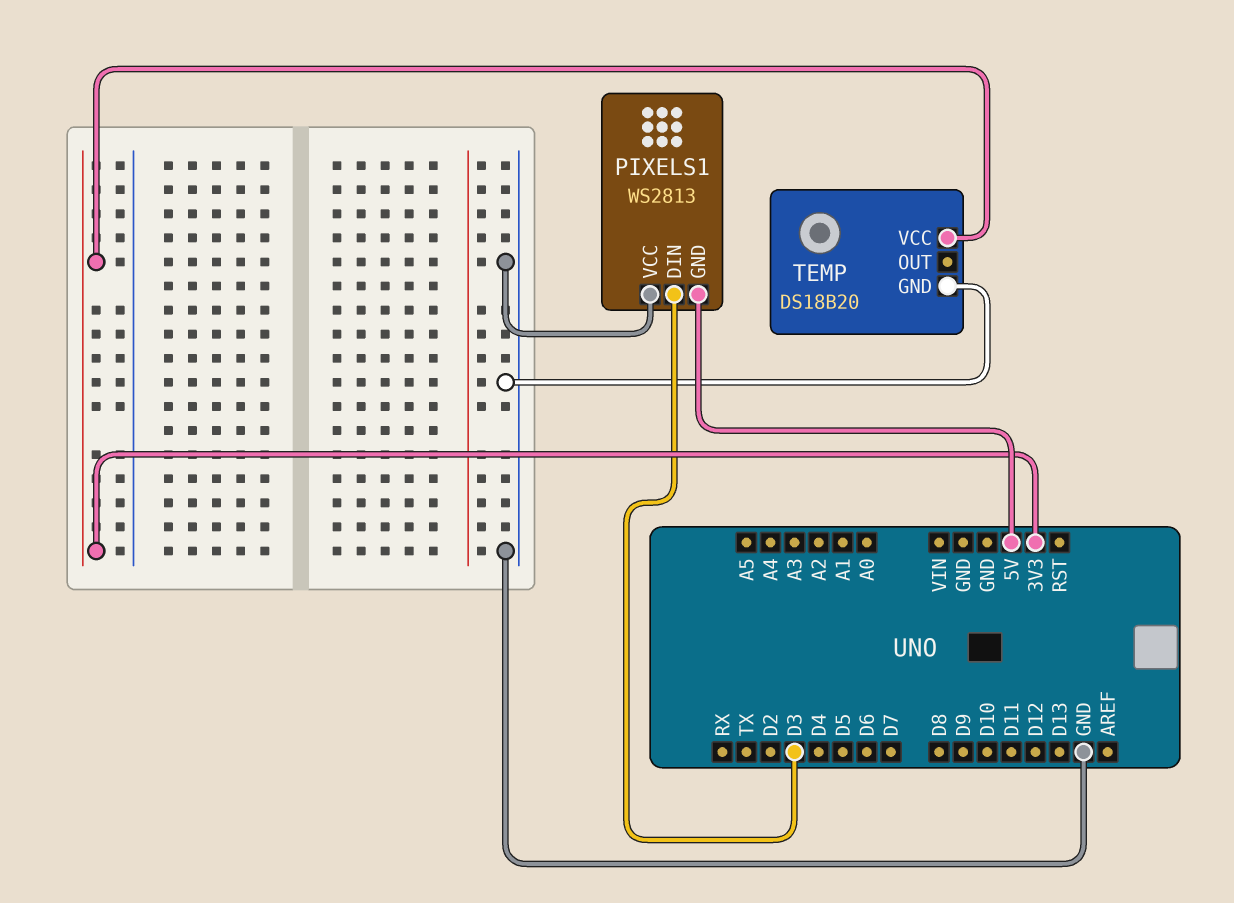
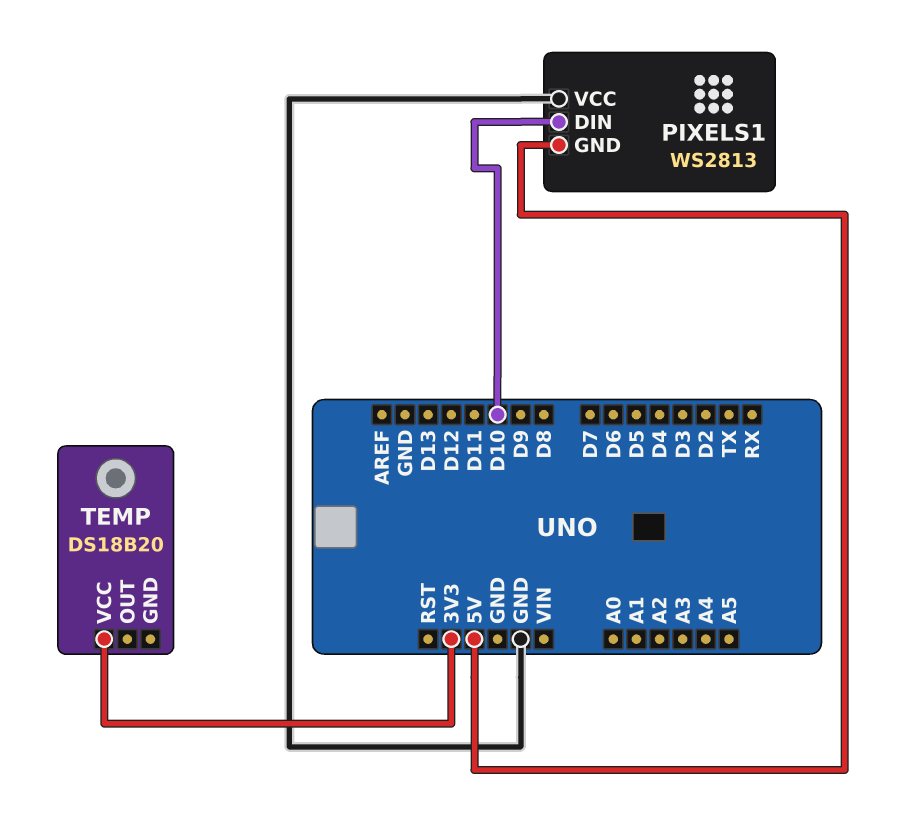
PIXELS1 pin DIN: D3 -> D10
TEMP pin GND: GND -> none

